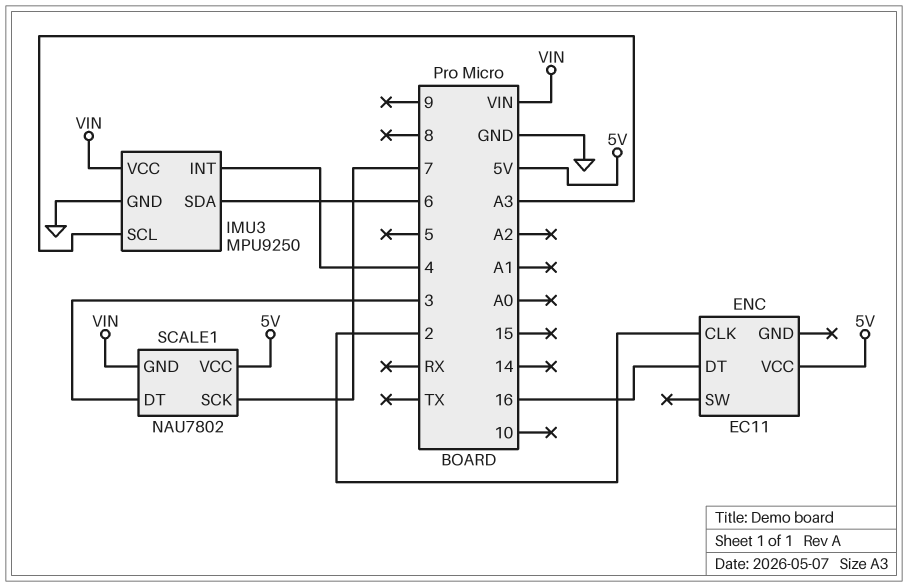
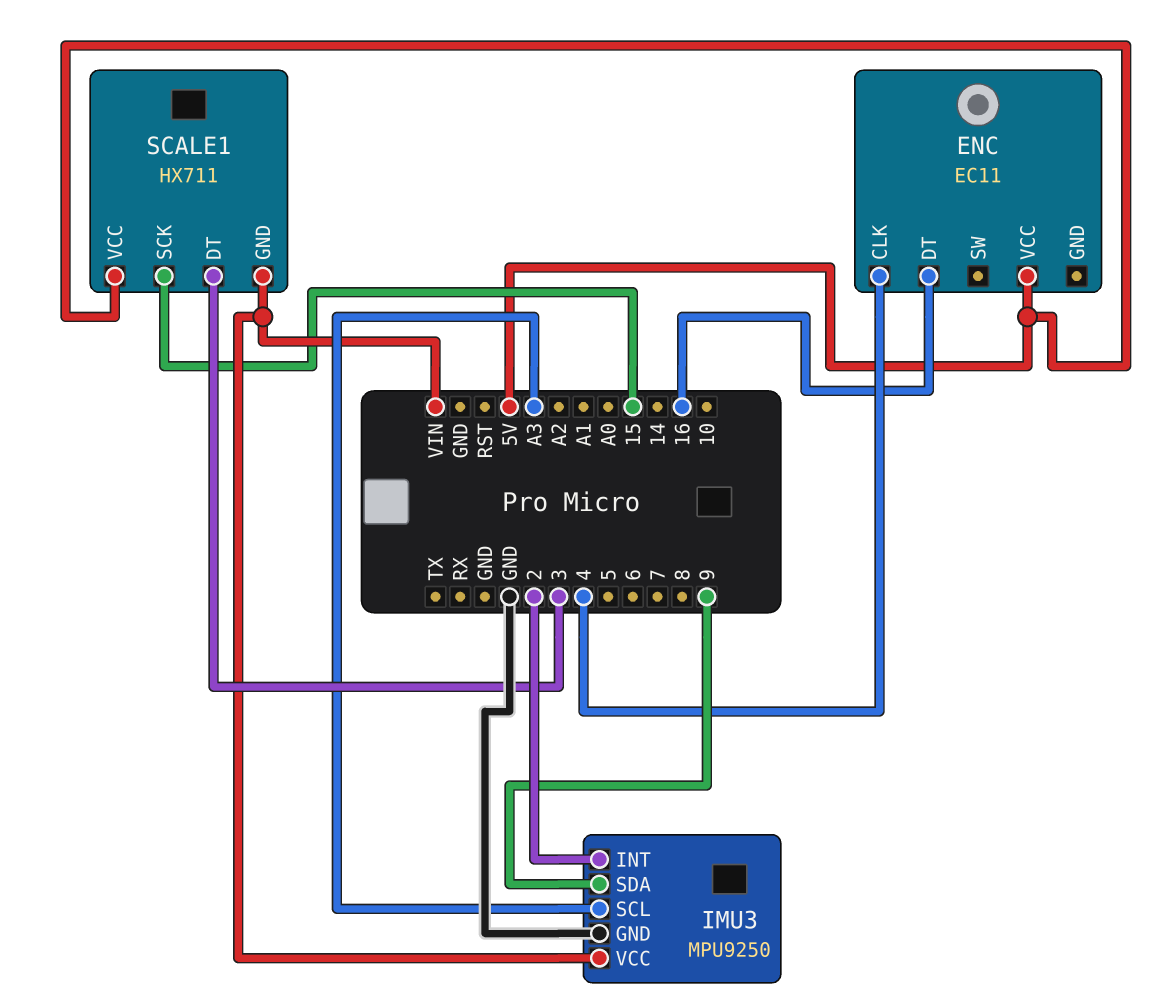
ENC pin CLK: 2 -> 4
IMU3 pin INT: 4 -> 2
IMU3 pin SDA: 6 -> 9
SCALE1: NAU7802 -> HX711
SCALE1 pin SCK: 7 -> 15

